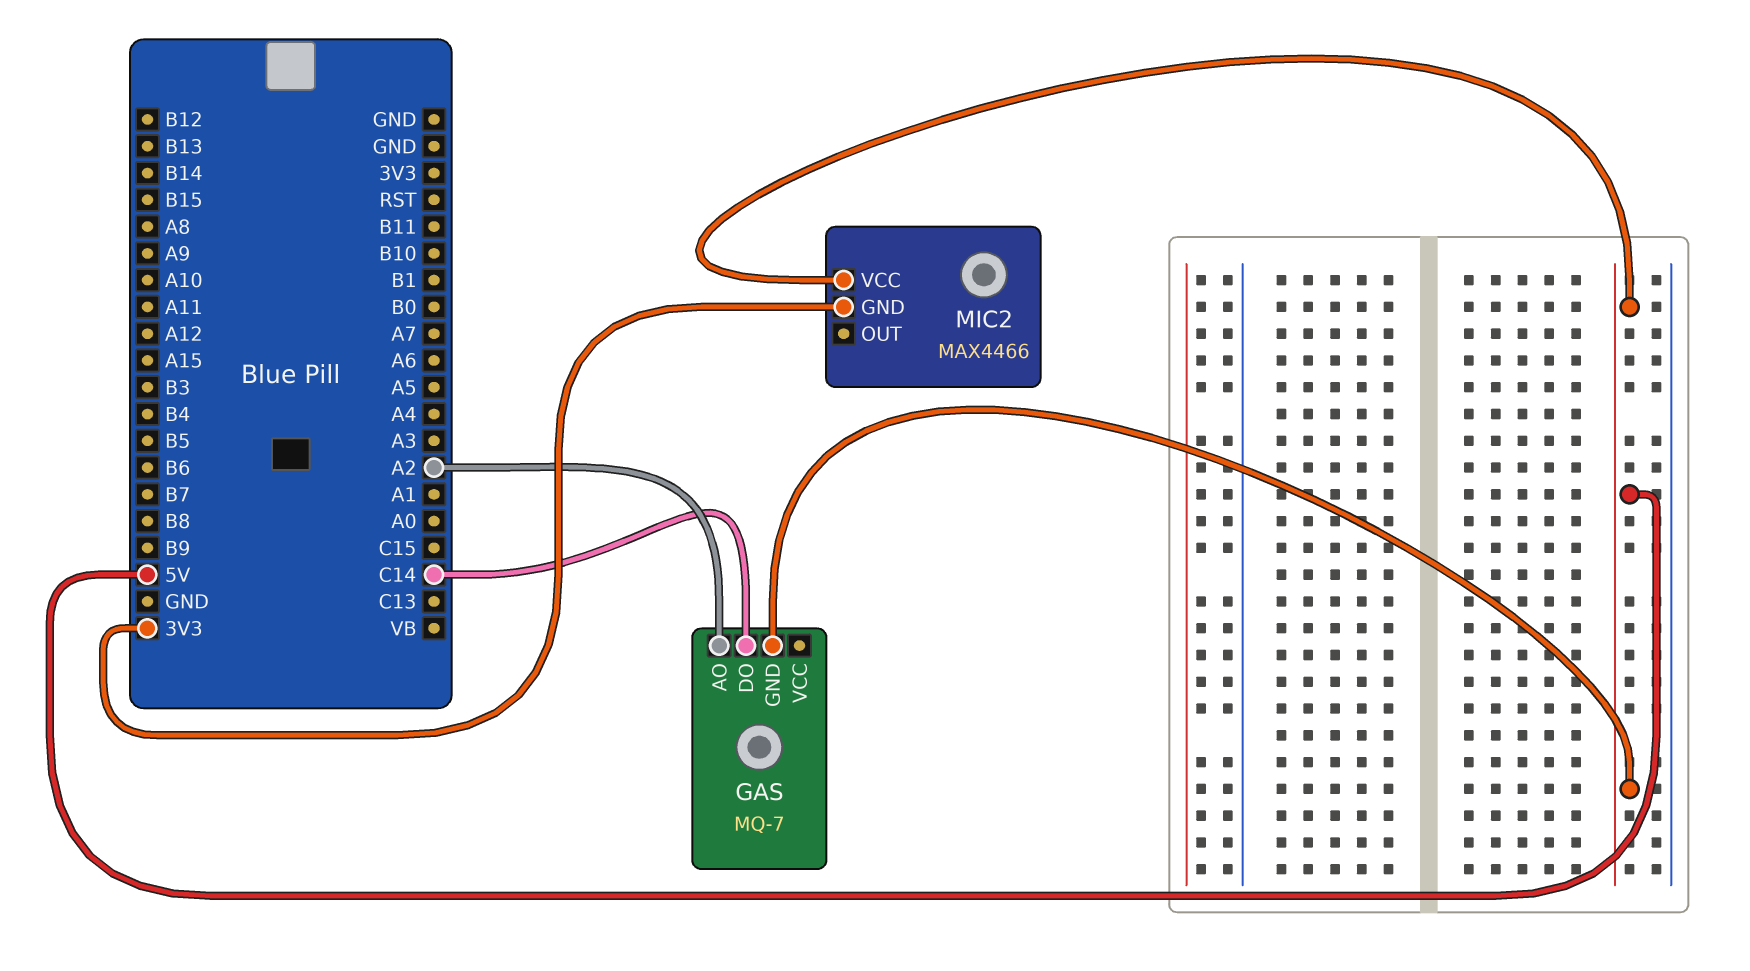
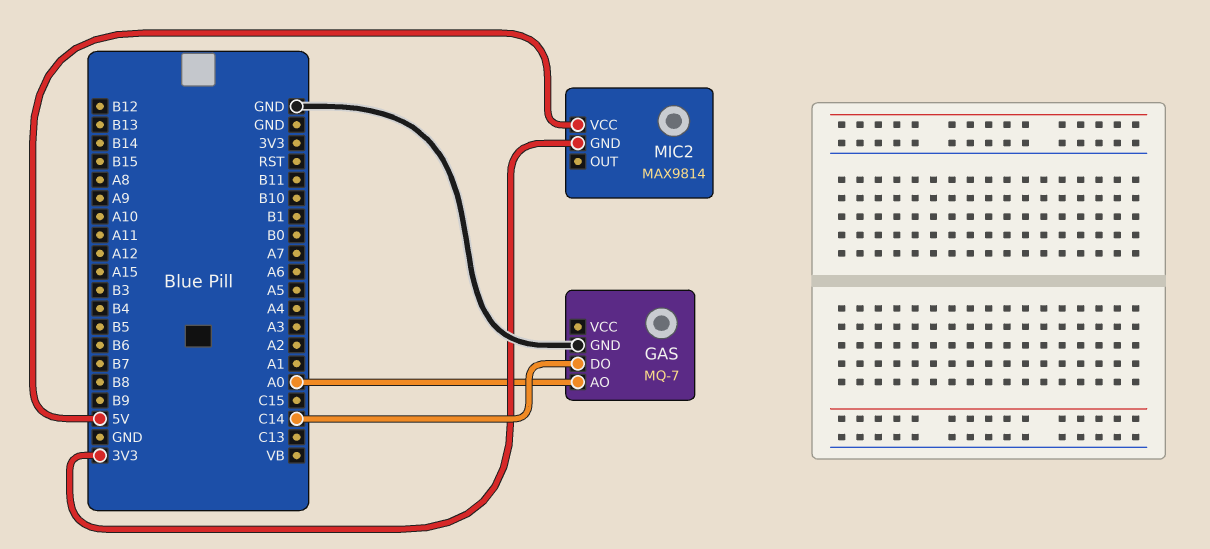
GAS pin AO: A2 -> A0
GAS pin GND: 5V -> GND
MIC2: MAX4466 -> MAX9814

